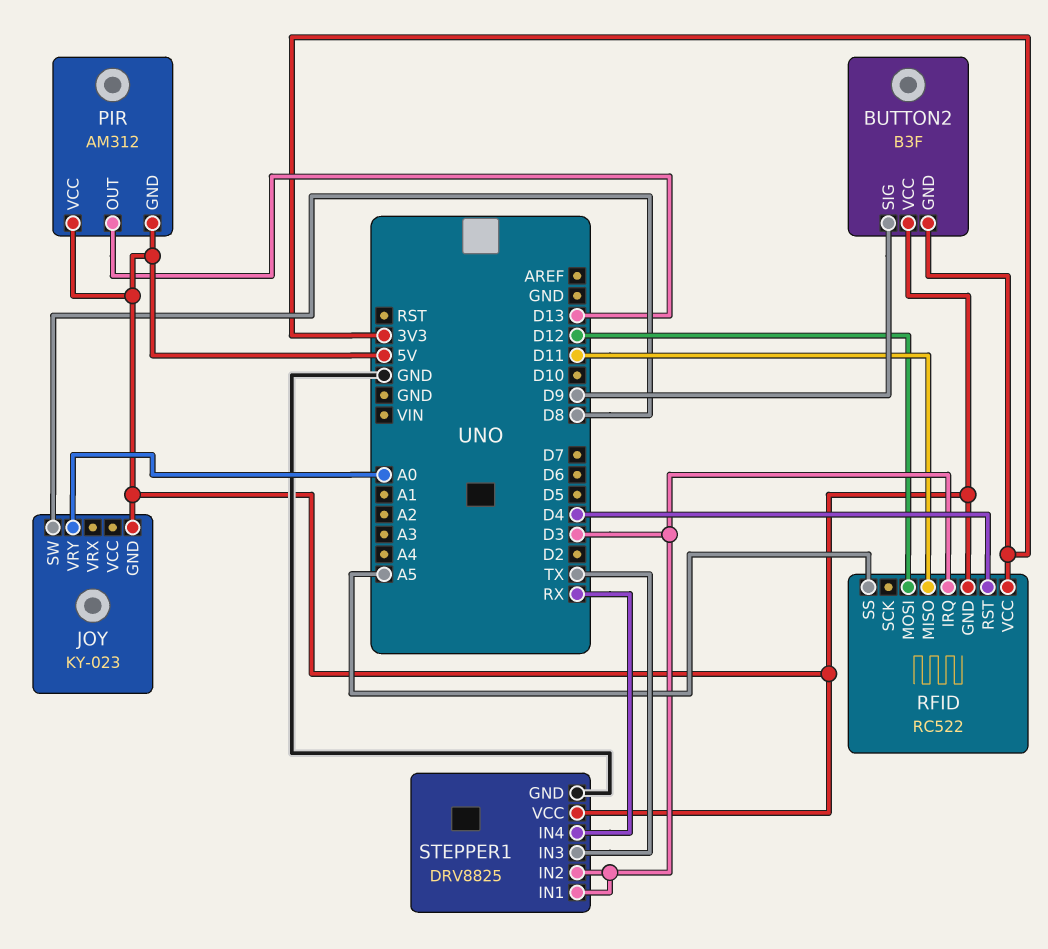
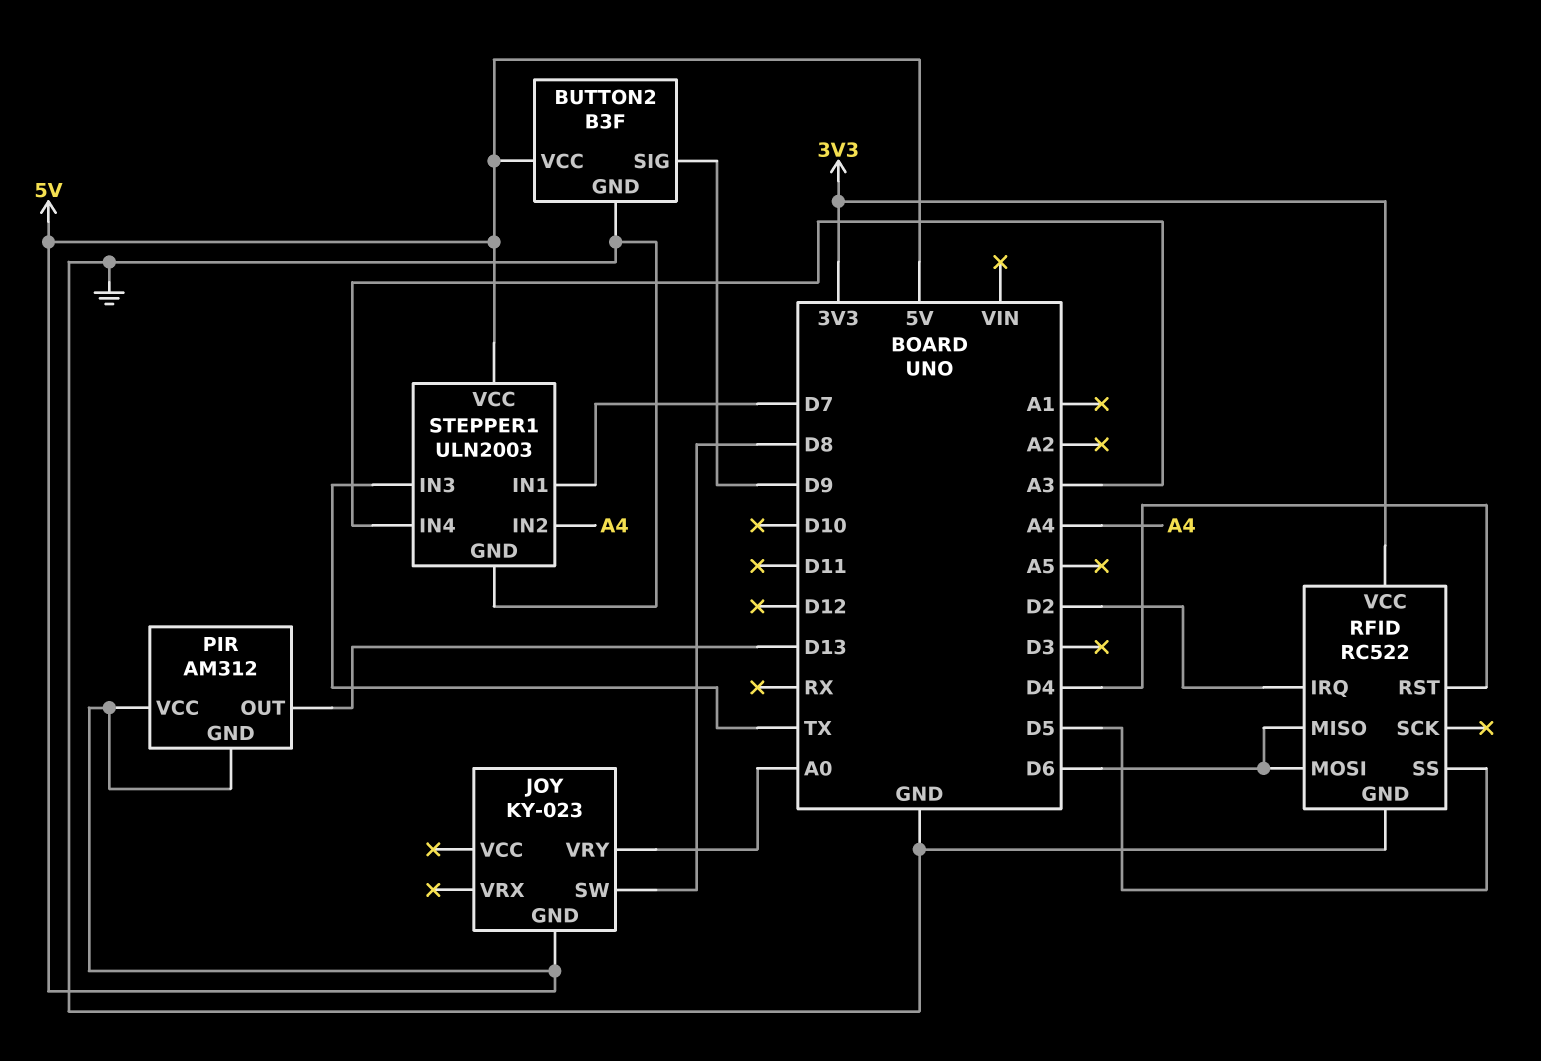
BUTTON2 pin GND: 3V3 -> GND
RFID pin GND: 5V -> GND
RFID pin IRQ: D3 -> D2
RFID pin MISO: D11 -> D6
RFID pin MOSI: D12 -> D6
RFID pin SS: A5 -> D5
STEPPER1: DRV8825 -> ULN2003
STEPPER1 pin IN1: D3 -> D7
STEPPER1 pin IN2: D3 -> A4
STEPPER1 pin IN4: RX -> A3

